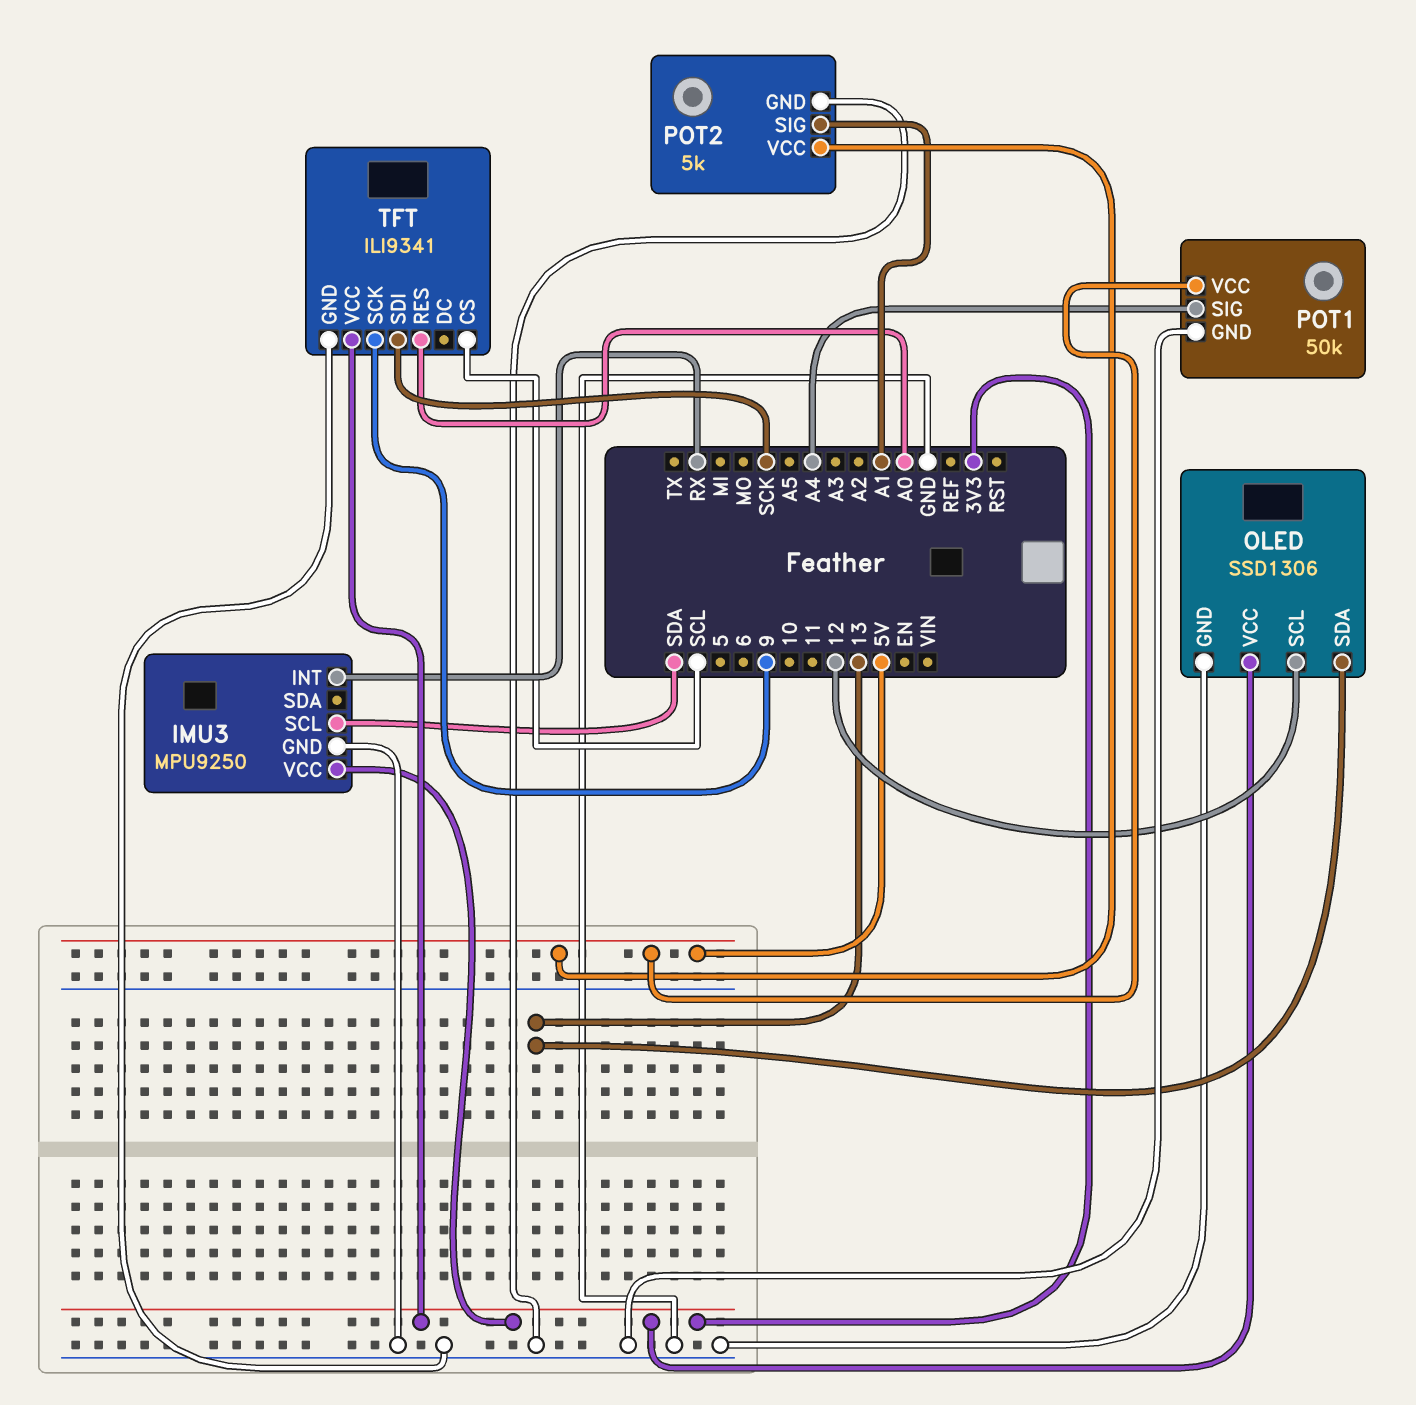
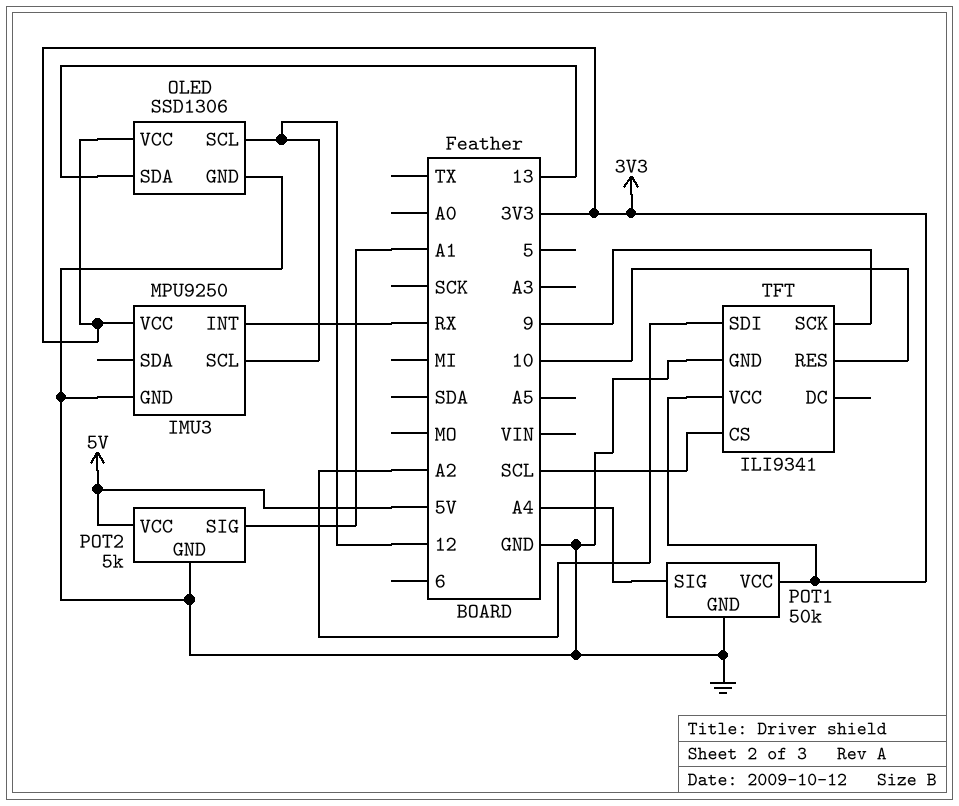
IMU3 pin SCL: SDA -> 12
POT1 pin VCC: 5V -> 3V3
TFT pin RES: A0 -> 10
TFT pin SDI: SCK -> A2

